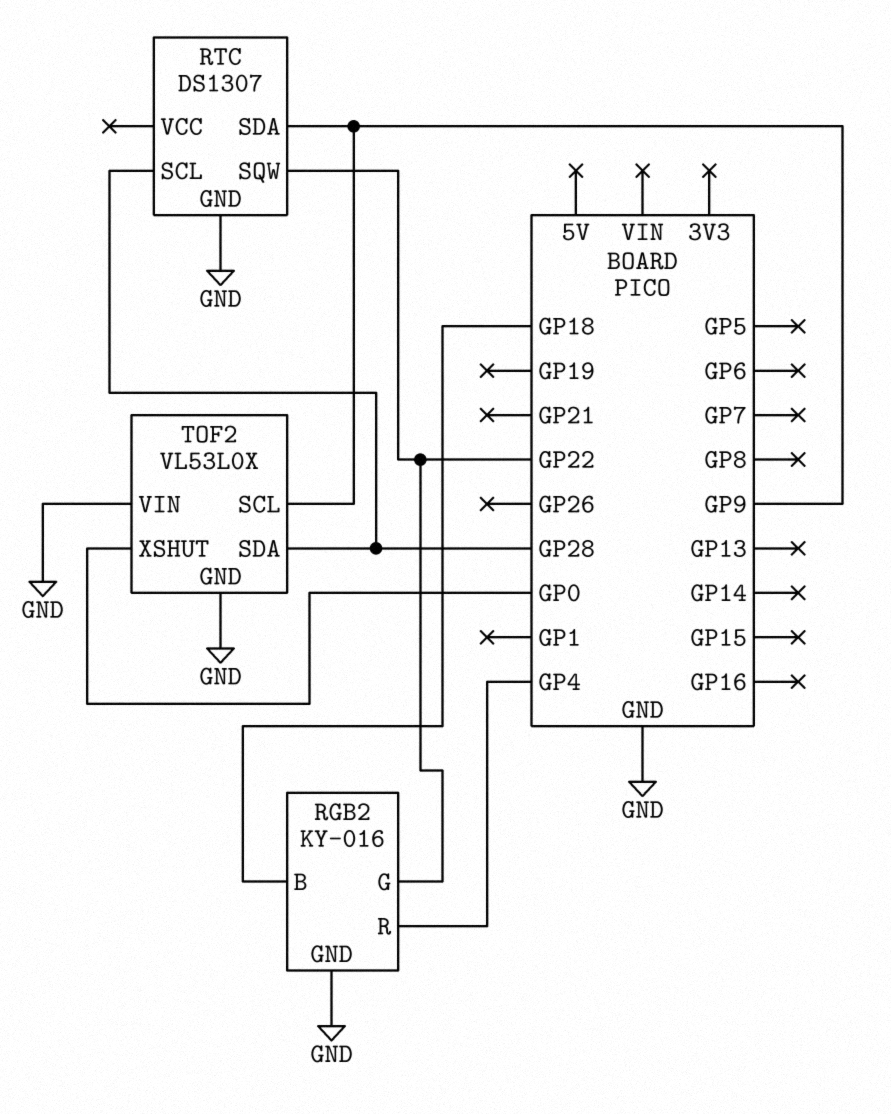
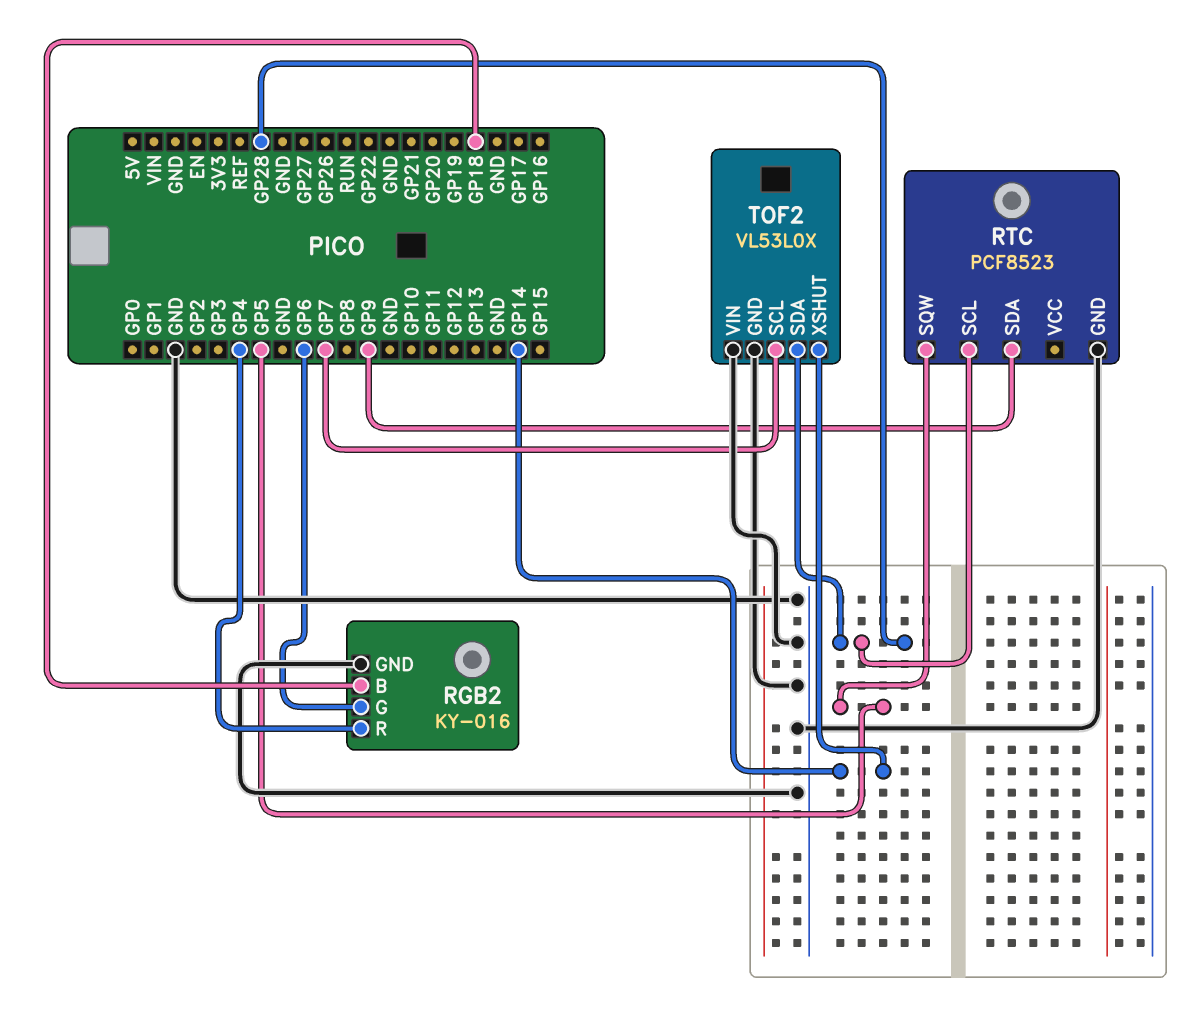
RGB2 pin G: GP22 -> GP6
RTC: DS1307 -> PCF8523
RTC pin SQW: GP22 -> GP5
TOF2 pin SCL: GP9 -> GP7
TOF2 pin XSHUT: GP0 -> GP14

